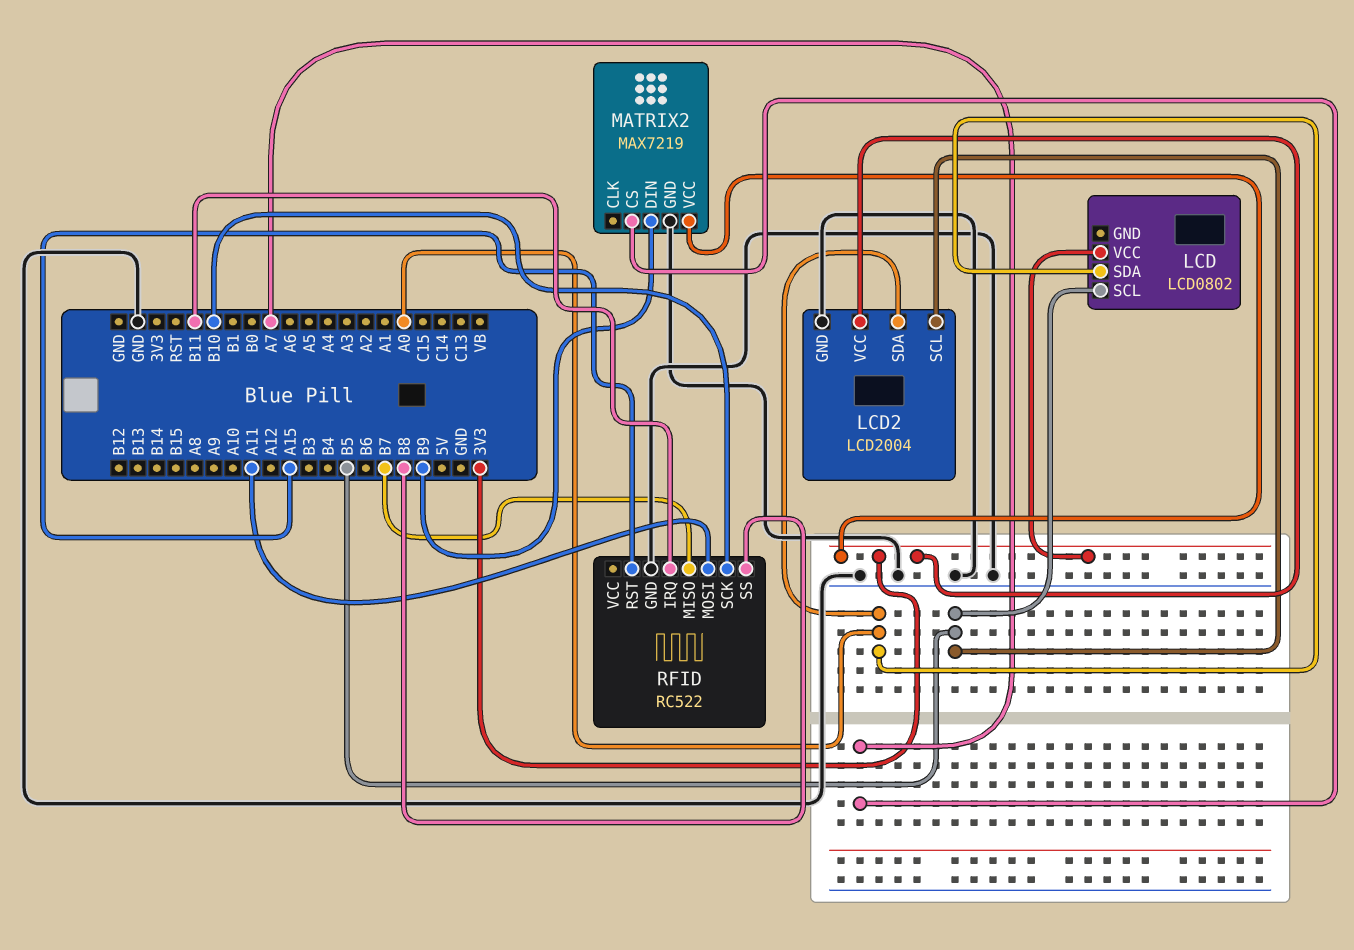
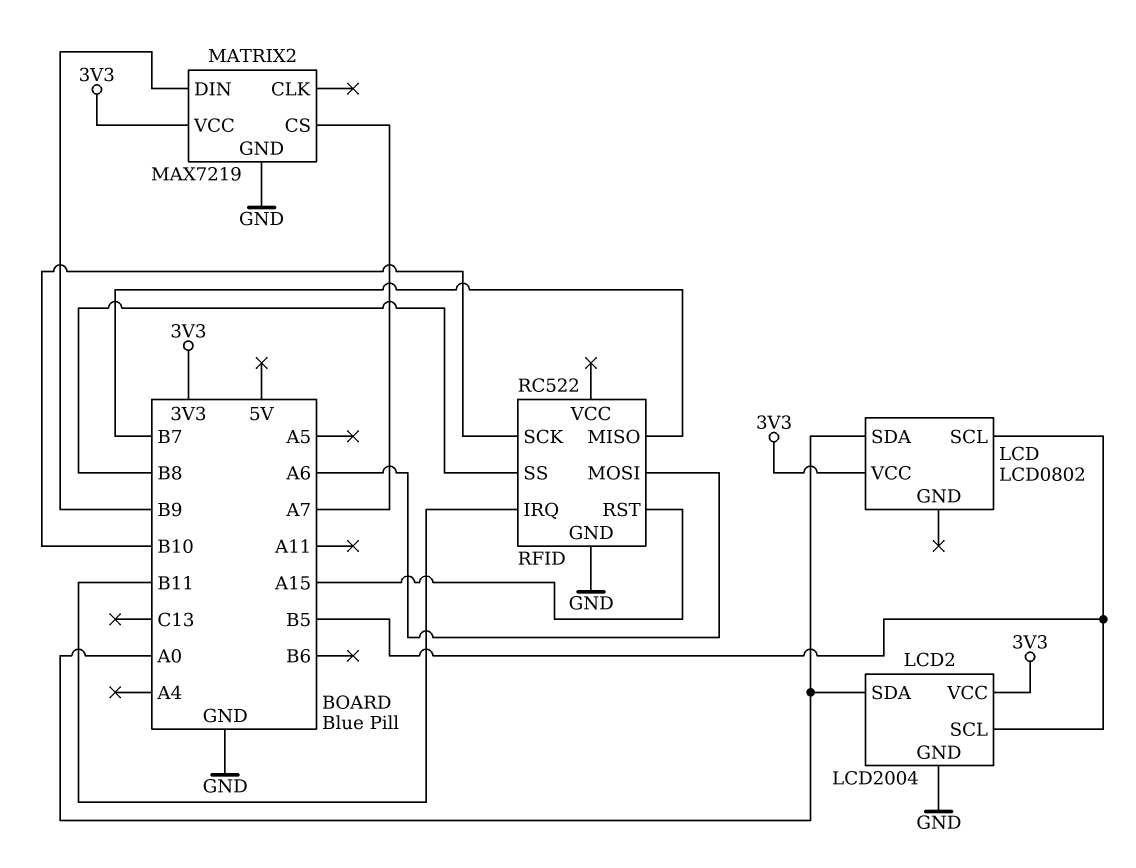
RFID pin MOSI: A11 -> A6

